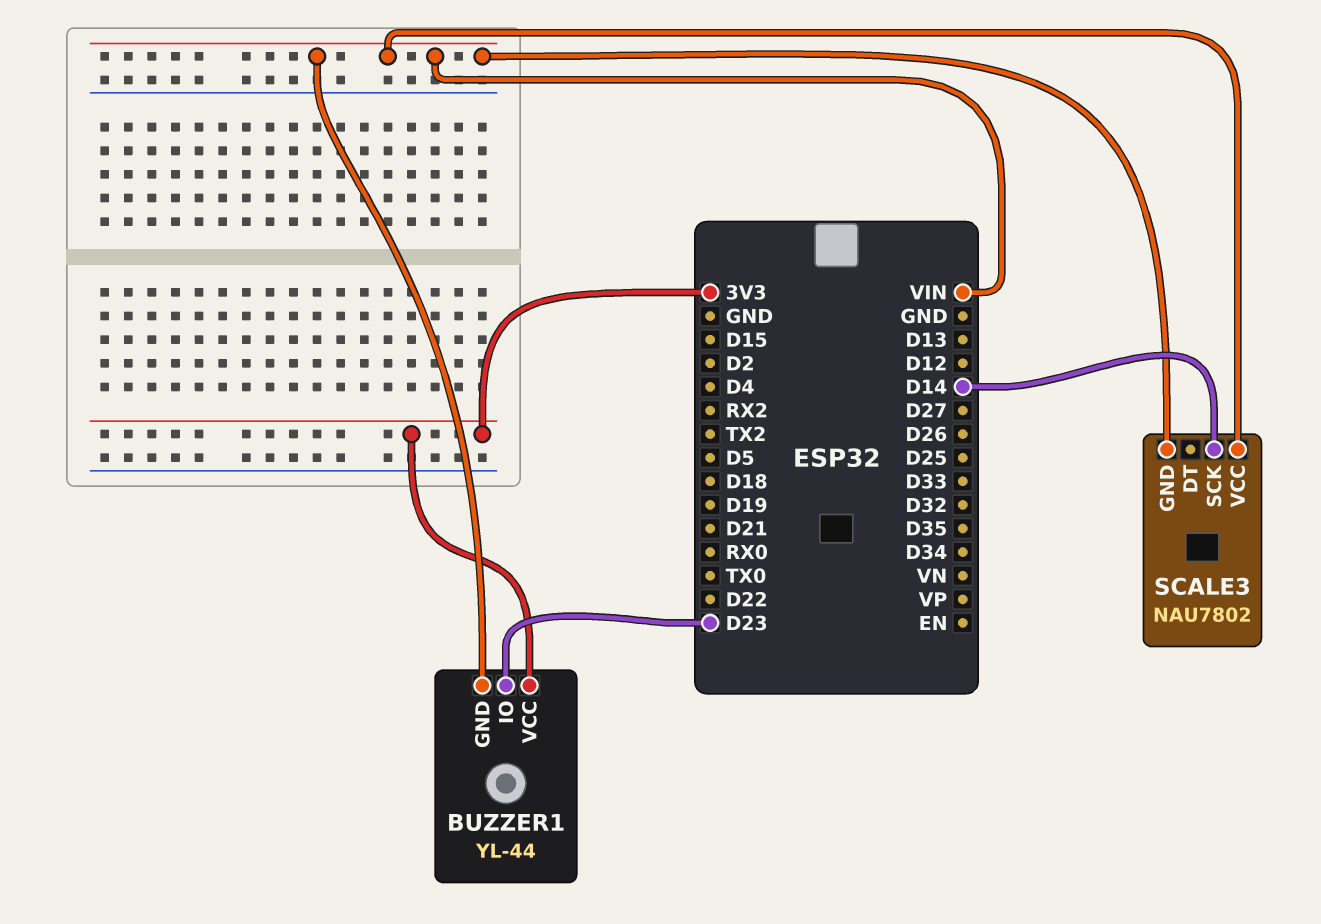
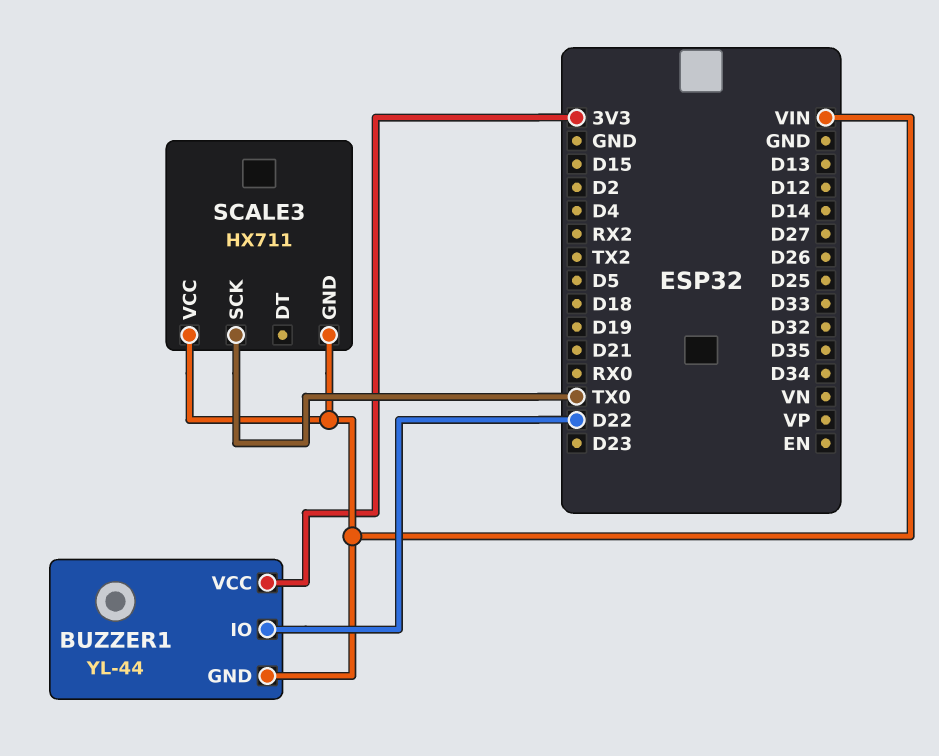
BUZZER1 pin IO: D23 -> D22
SCALE3: NAU7802 -> HX711
SCALE3 pin SCK: D14 -> TX0

